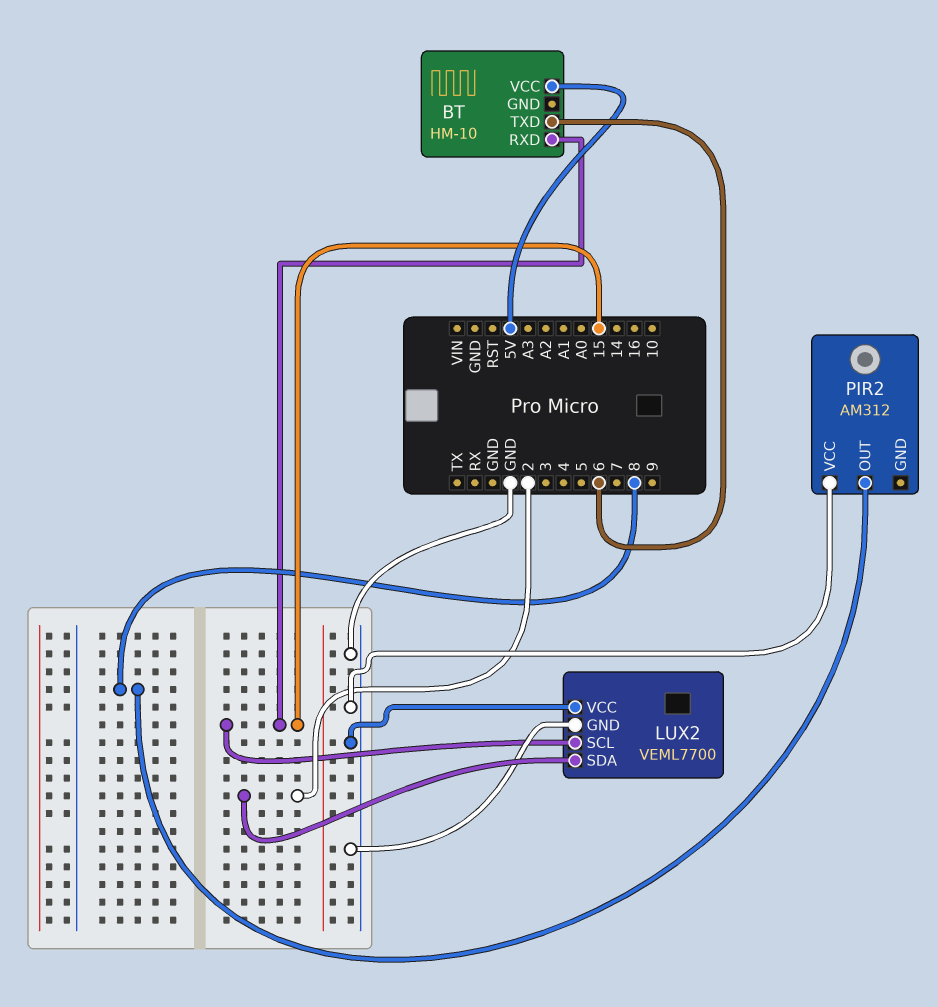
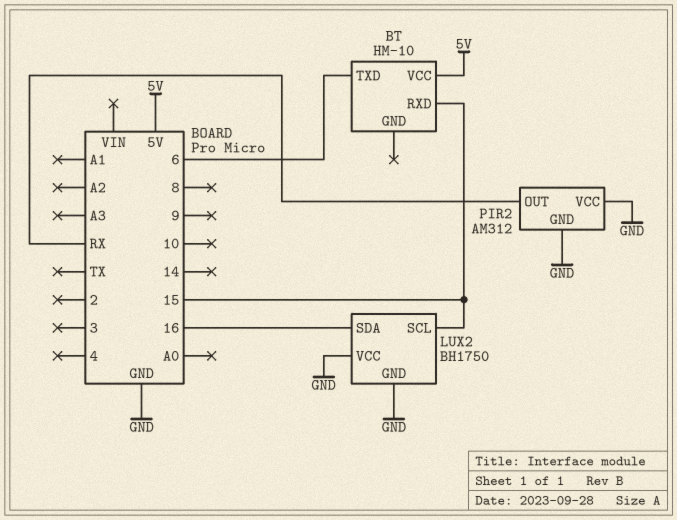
LUX2: VEML7700 -> BH1750
LUX2 pin SDA: 2 -> 16
PIR2 pin GND: none -> GND
PIR2 pin OUT: 8 -> RX

